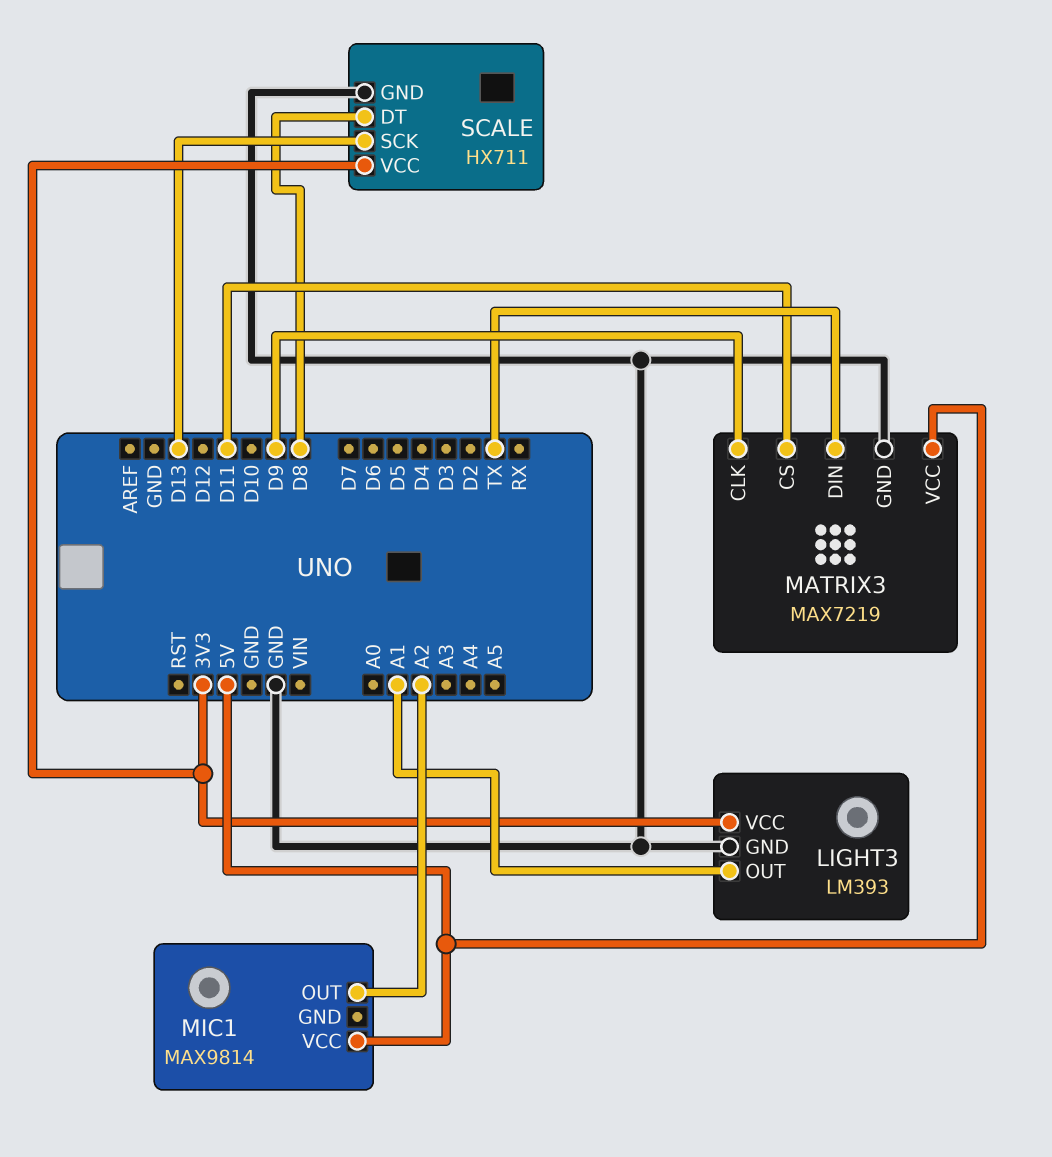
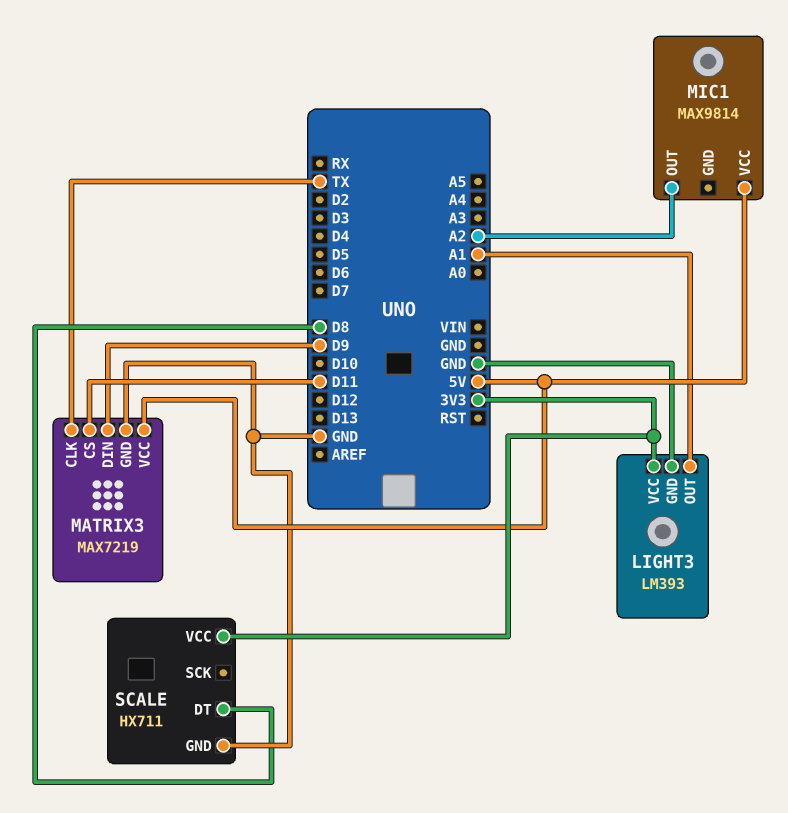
MATRIX3 pin CLK: D9 -> TX
MATRIX3 pin DIN: TX -> D9
SCALE pin SCK: D13 -> none

